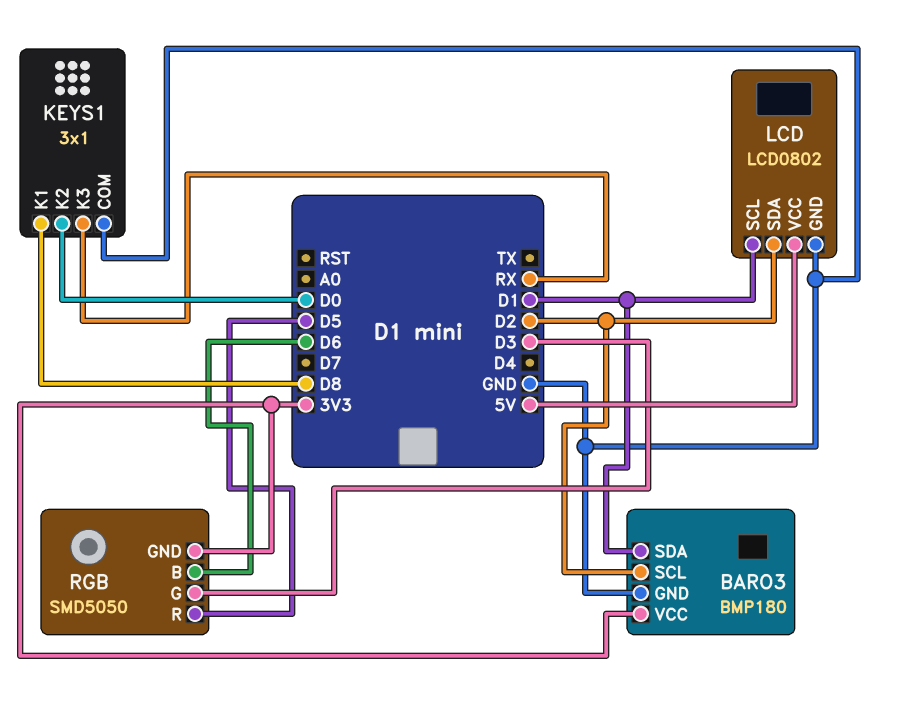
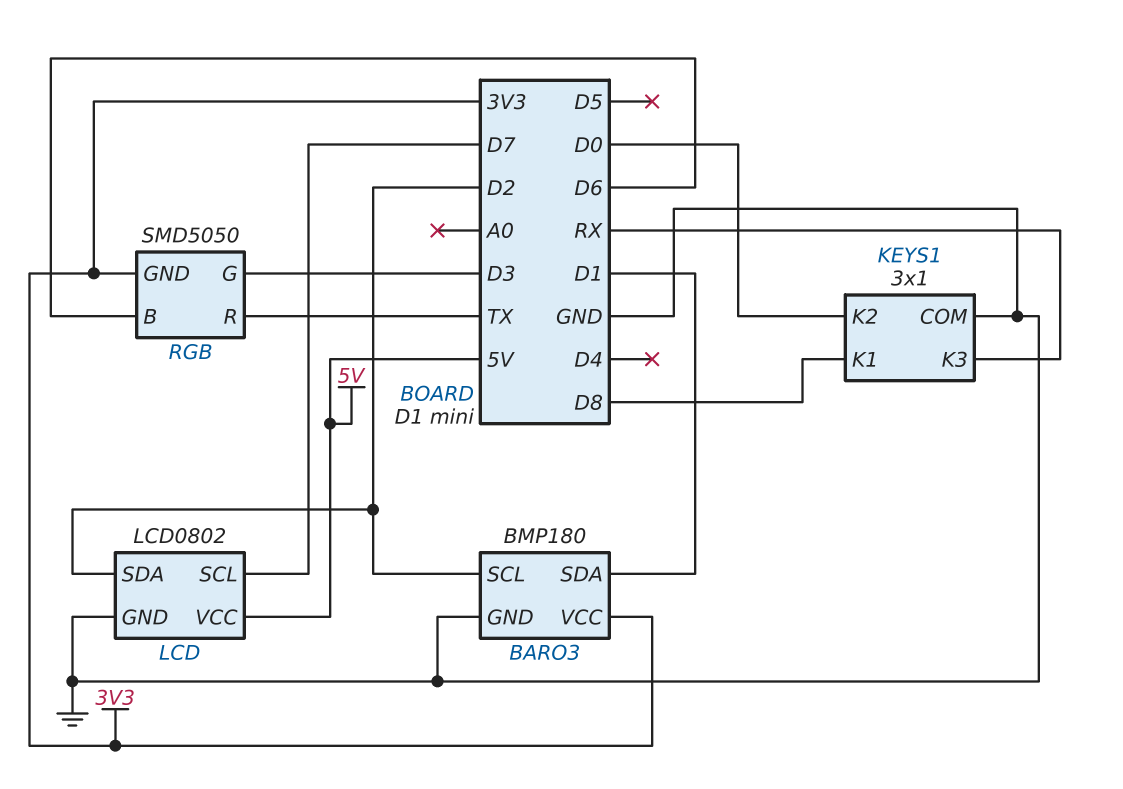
LCD pin SCL: D1 -> D7
RGB pin R: D5 -> TX

